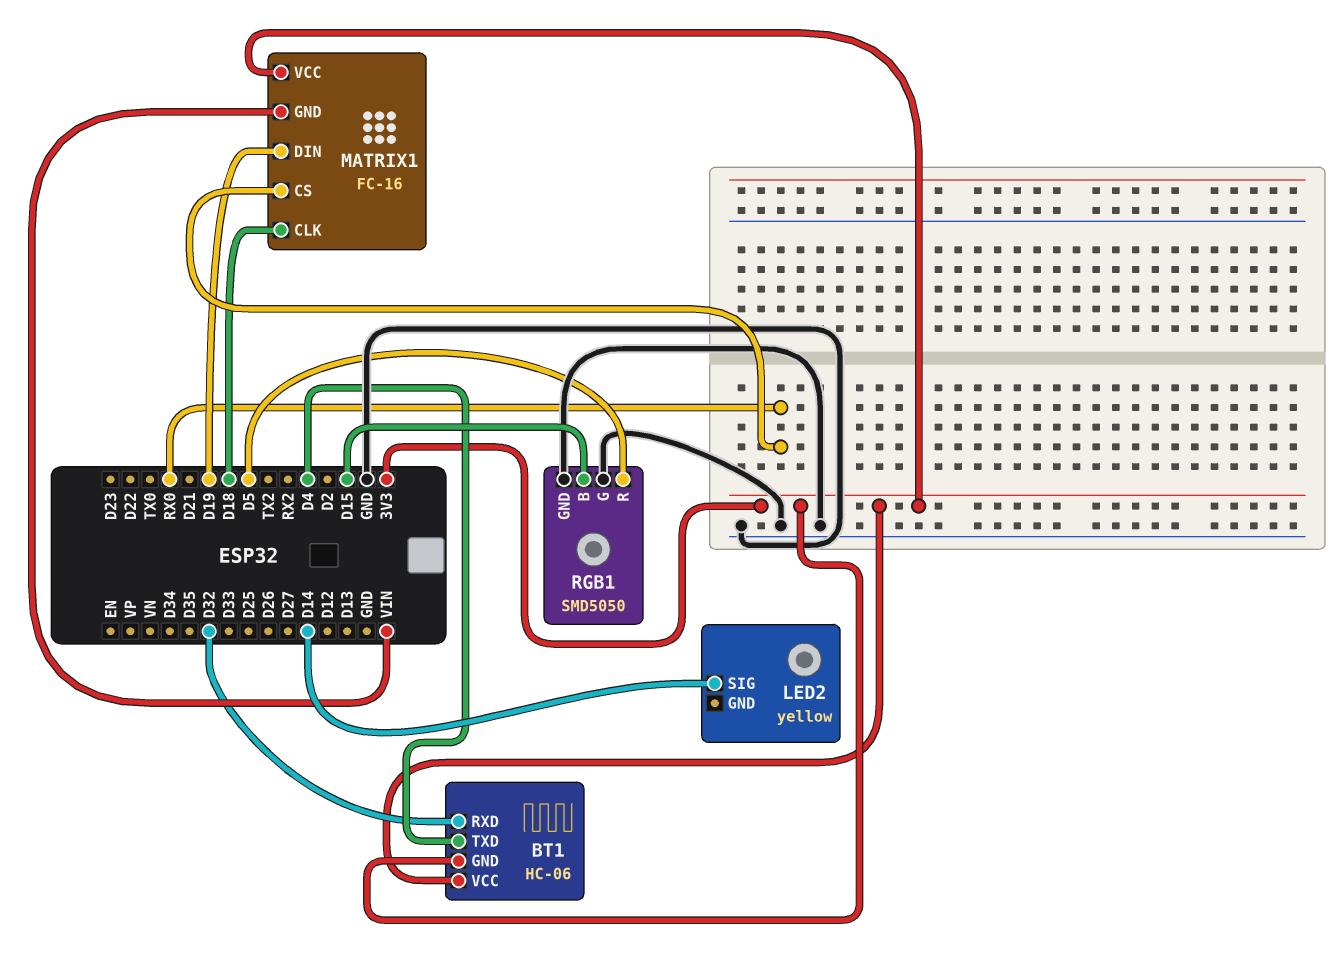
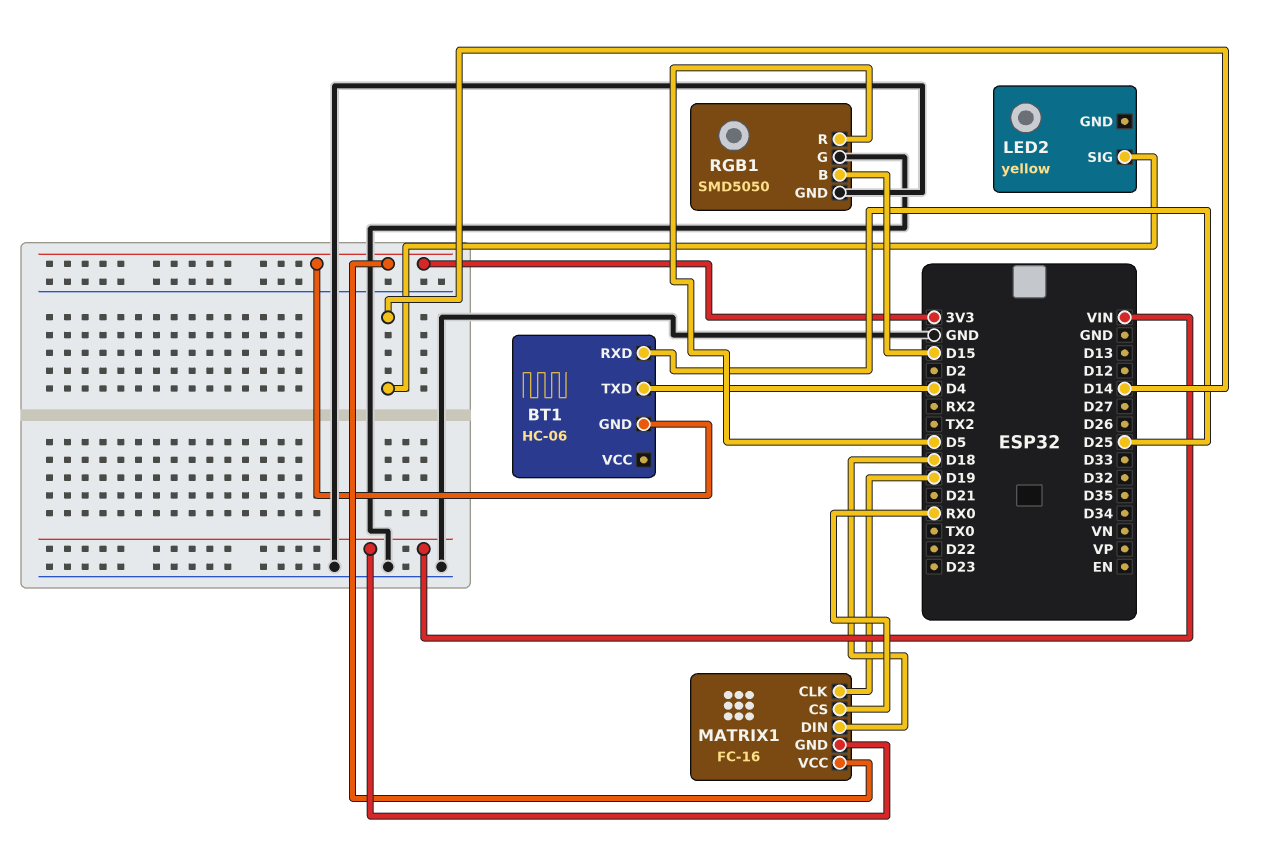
BT1 pin RXD: D32 -> D25
BT1 pin VCC: 3V3 -> none
MATRIX1 pin CLK: D18 -> D19
MATRIX1 pin DIN: D19 -> D18

